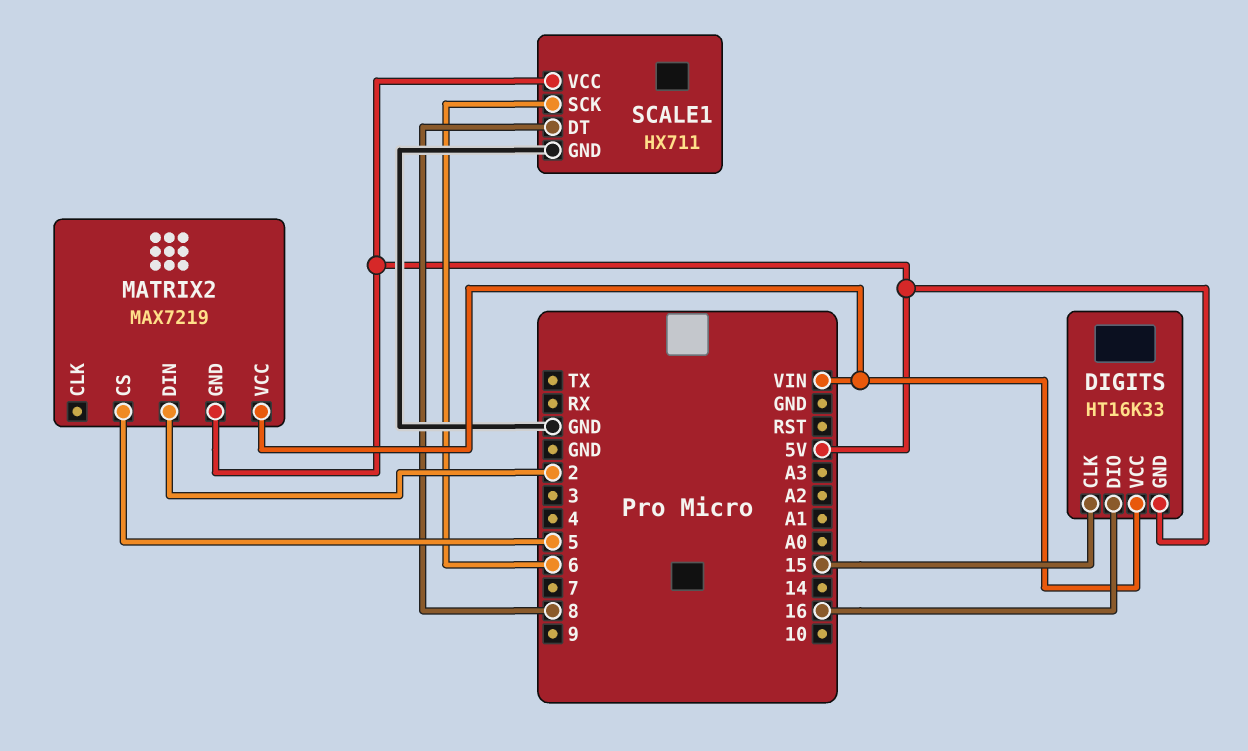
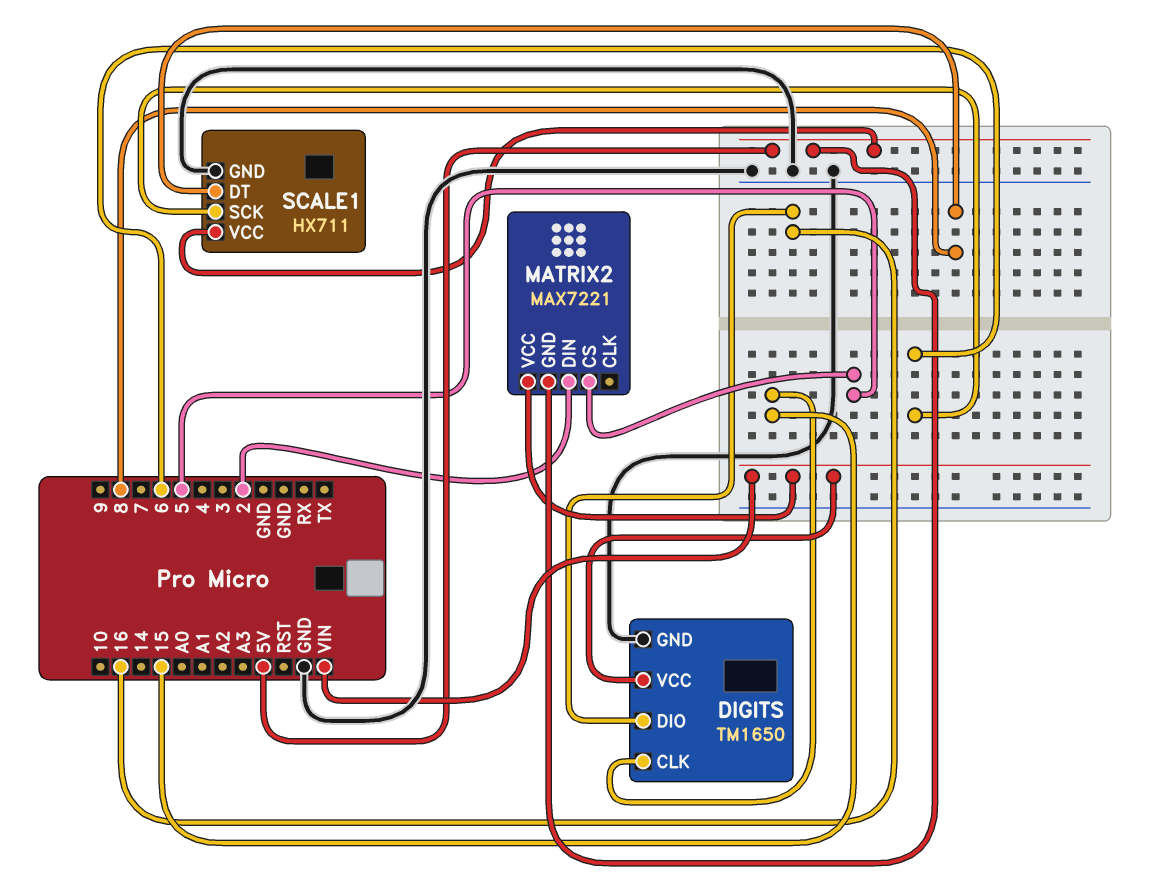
DIGITS: HT16K33 -> TM1650
DIGITS pin GND: 5V -> GND
MATRIX2: MAX7219 -> MAX7221

